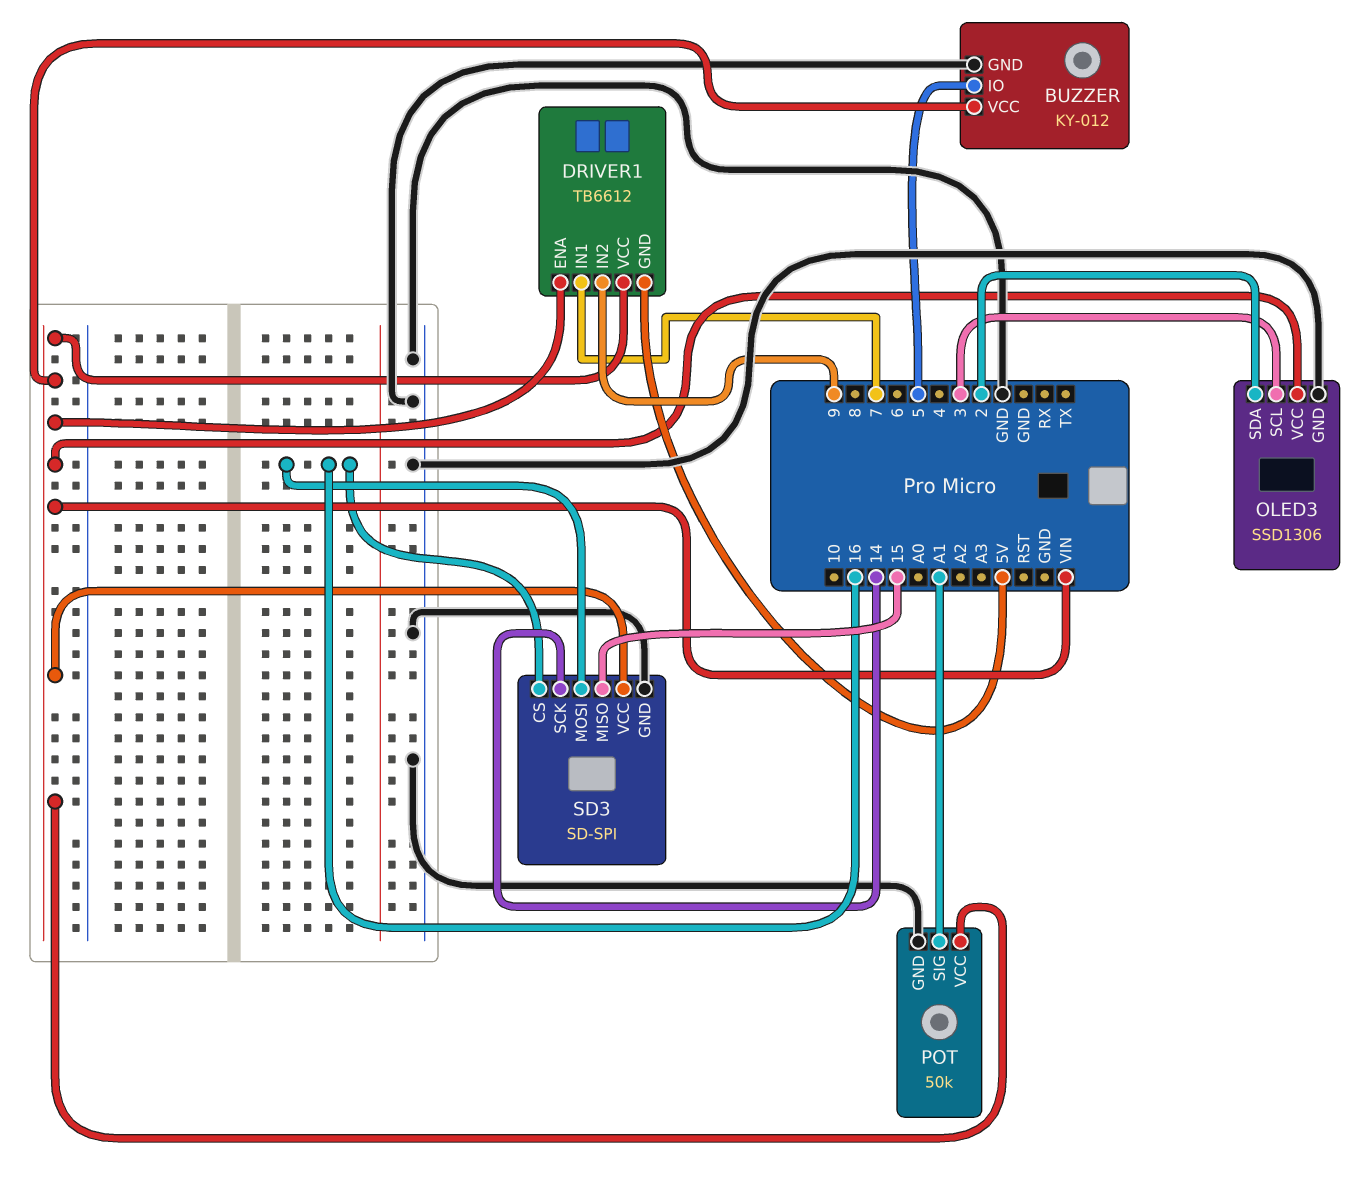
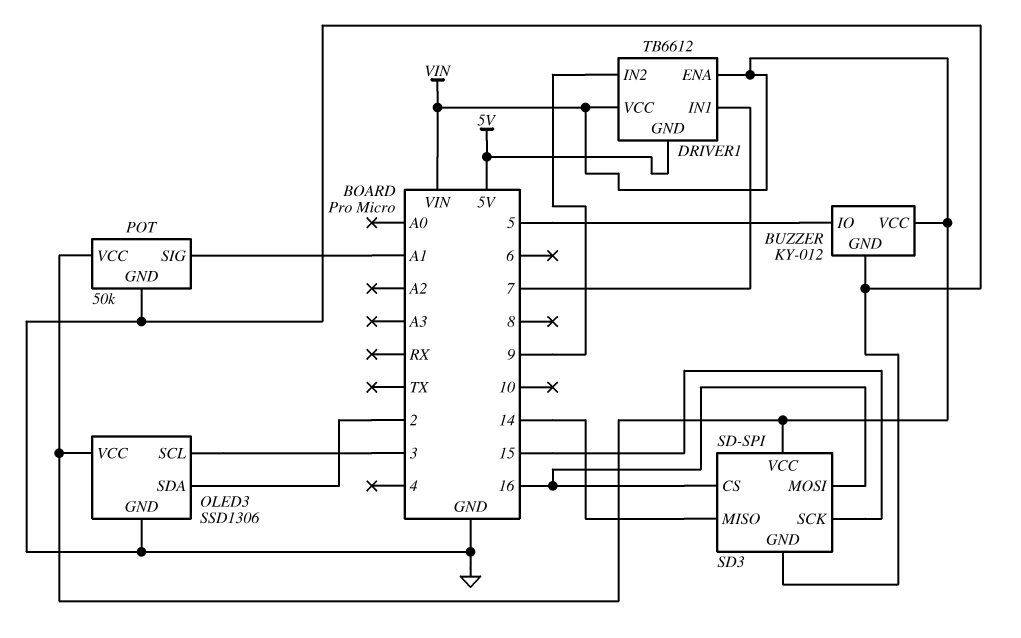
SD3 pin MISO: 15 -> 14
SD3 pin SCK: 14 -> 15

